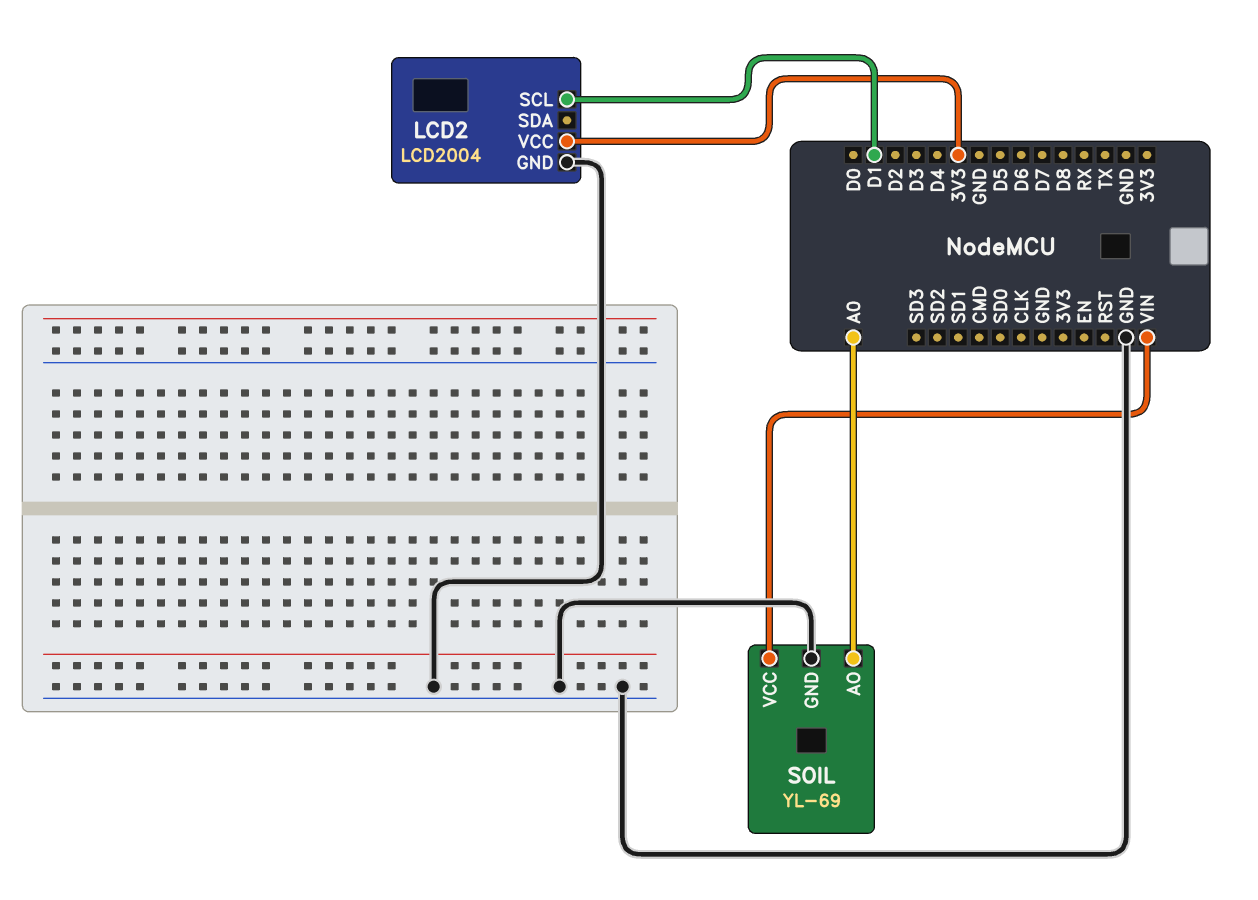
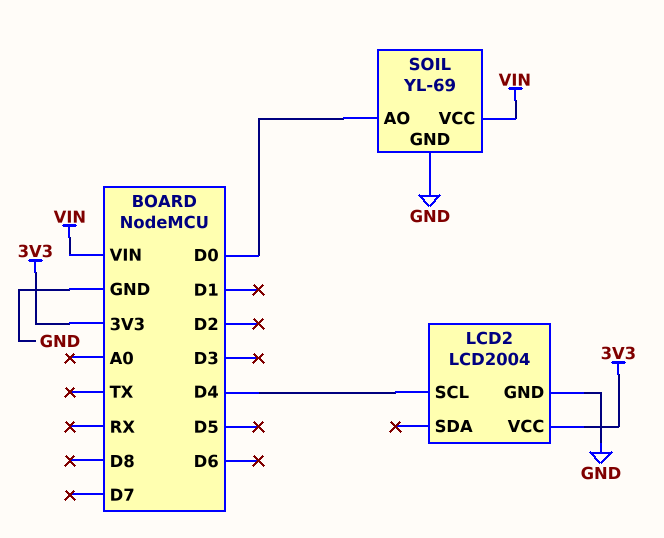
LCD2 pin SCL: D1 -> D4
SOIL pin AO: A0 -> D0

